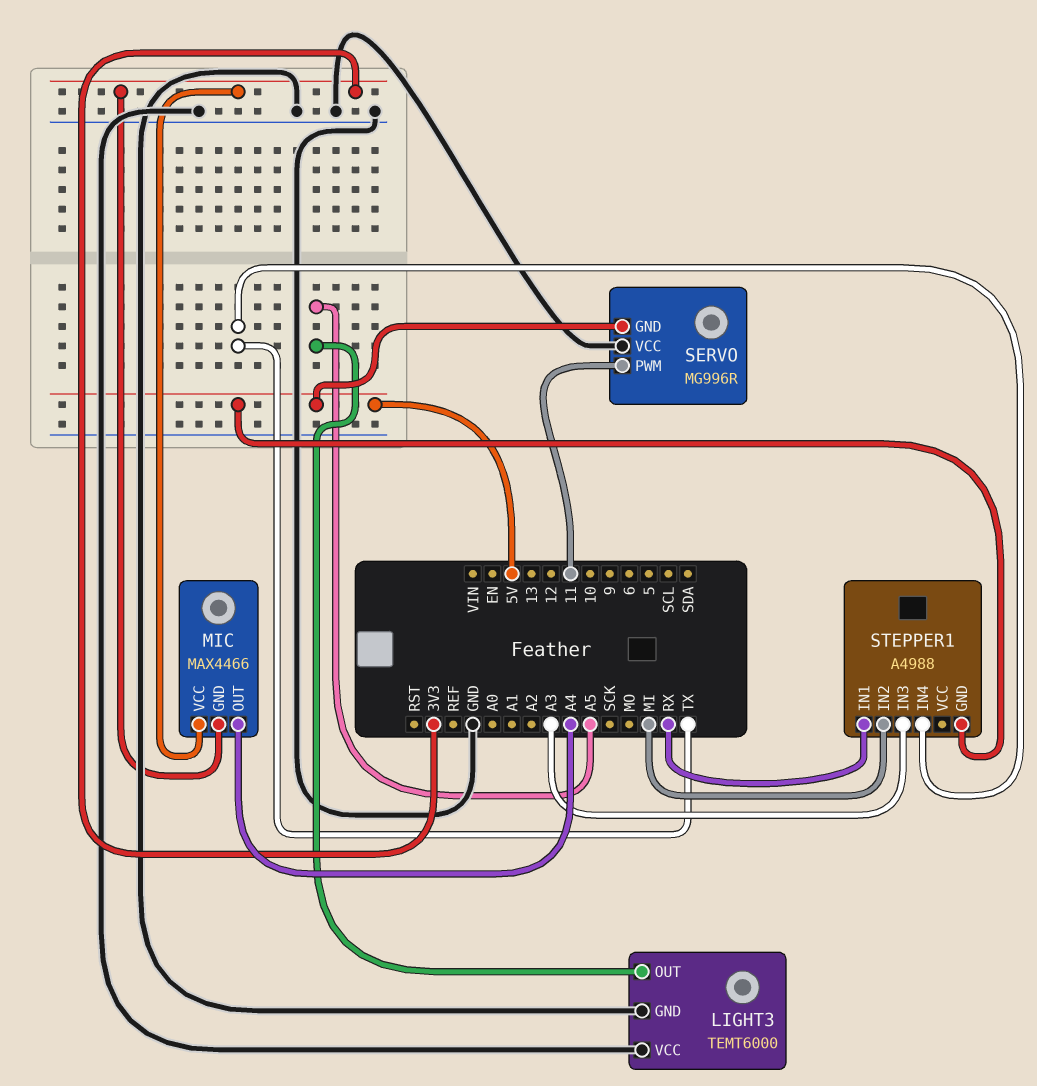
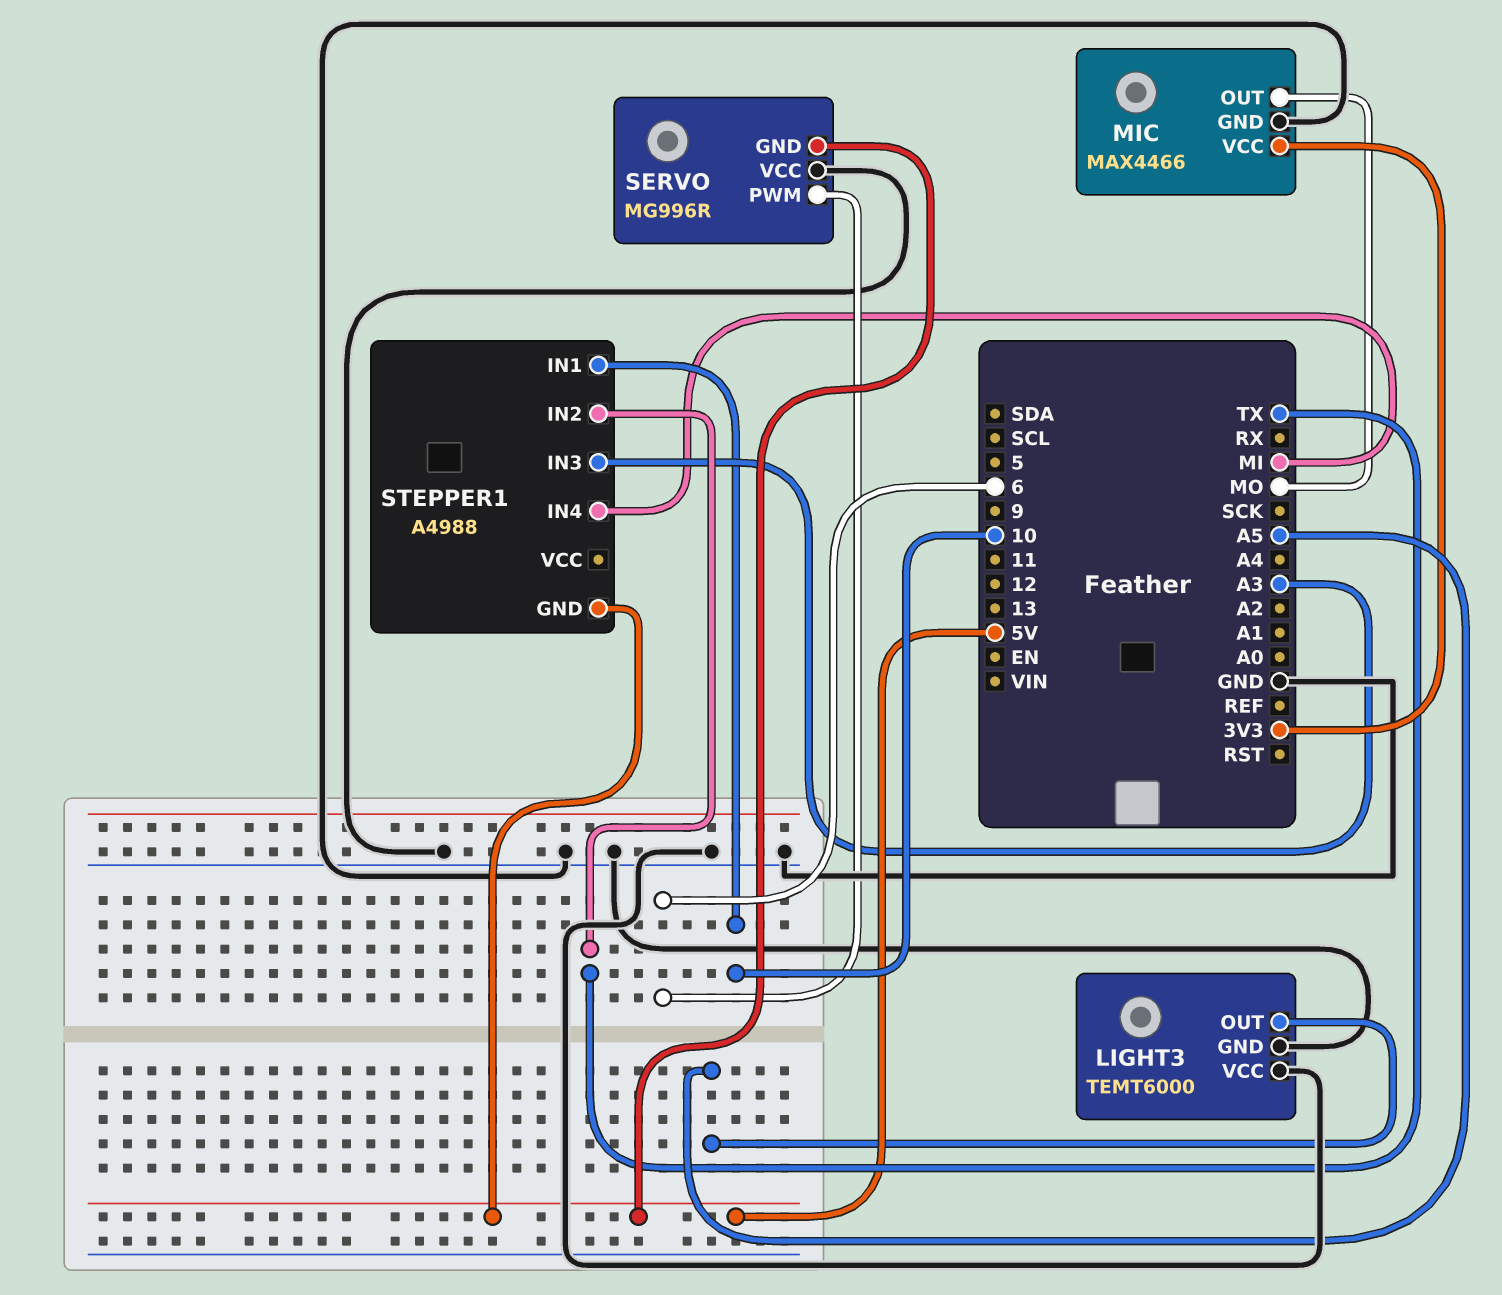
MIC pin GND: 3V3 -> GND
MIC pin OUT: A4 -> MO
SERVO pin PWM: 11 -> 6
STEPPER1 pin IN1: RX -> 10
STEPPER1 pin IN2: MI -> TX
STEPPER1 pin IN4: TX -> MI

